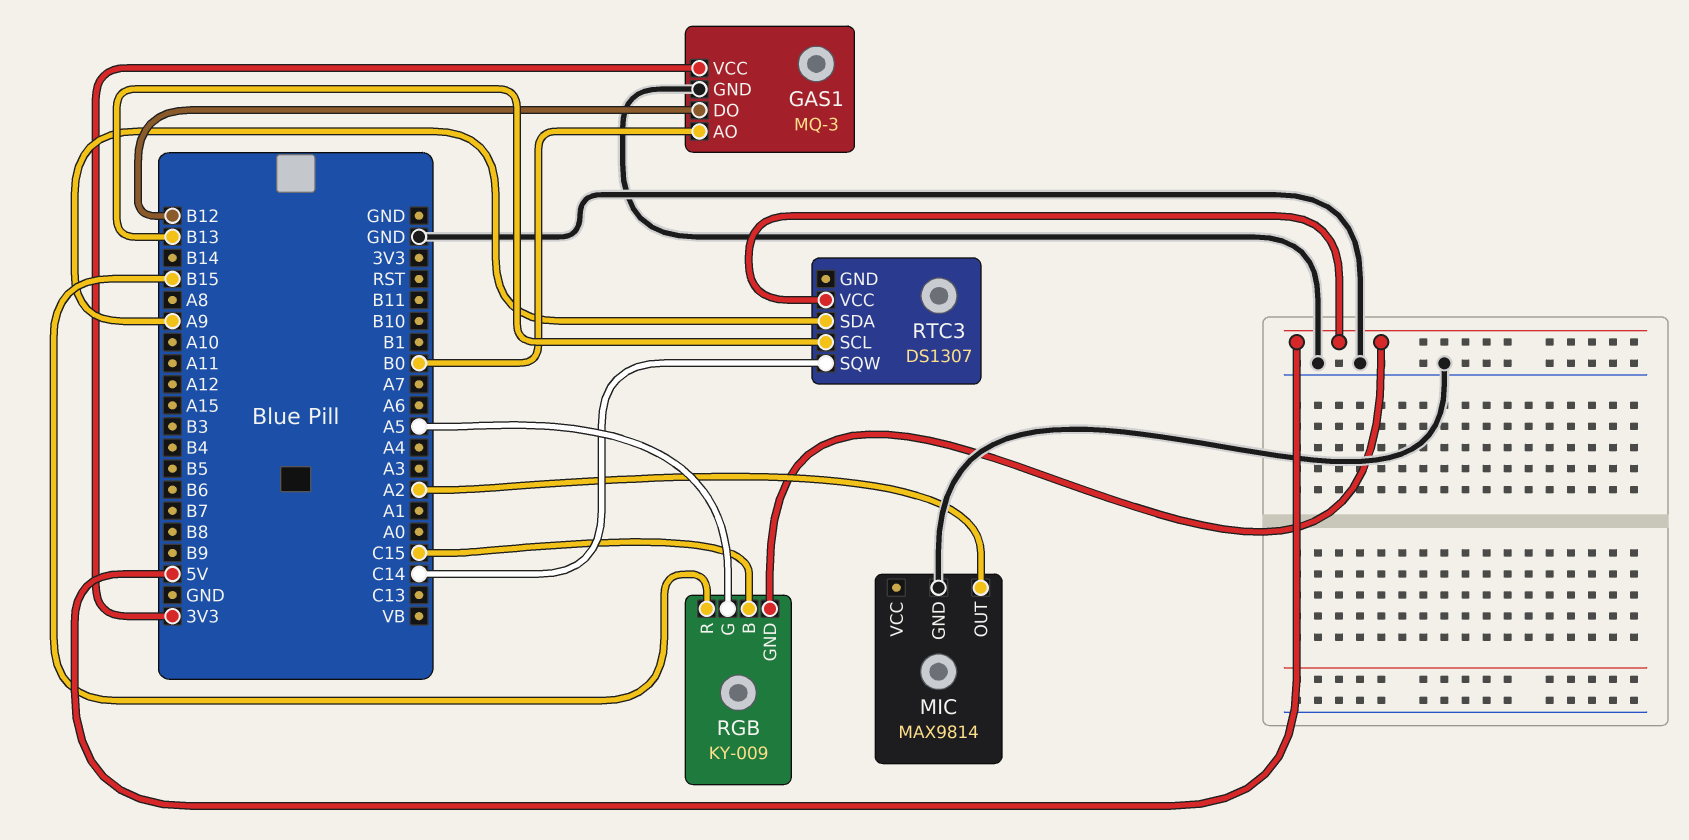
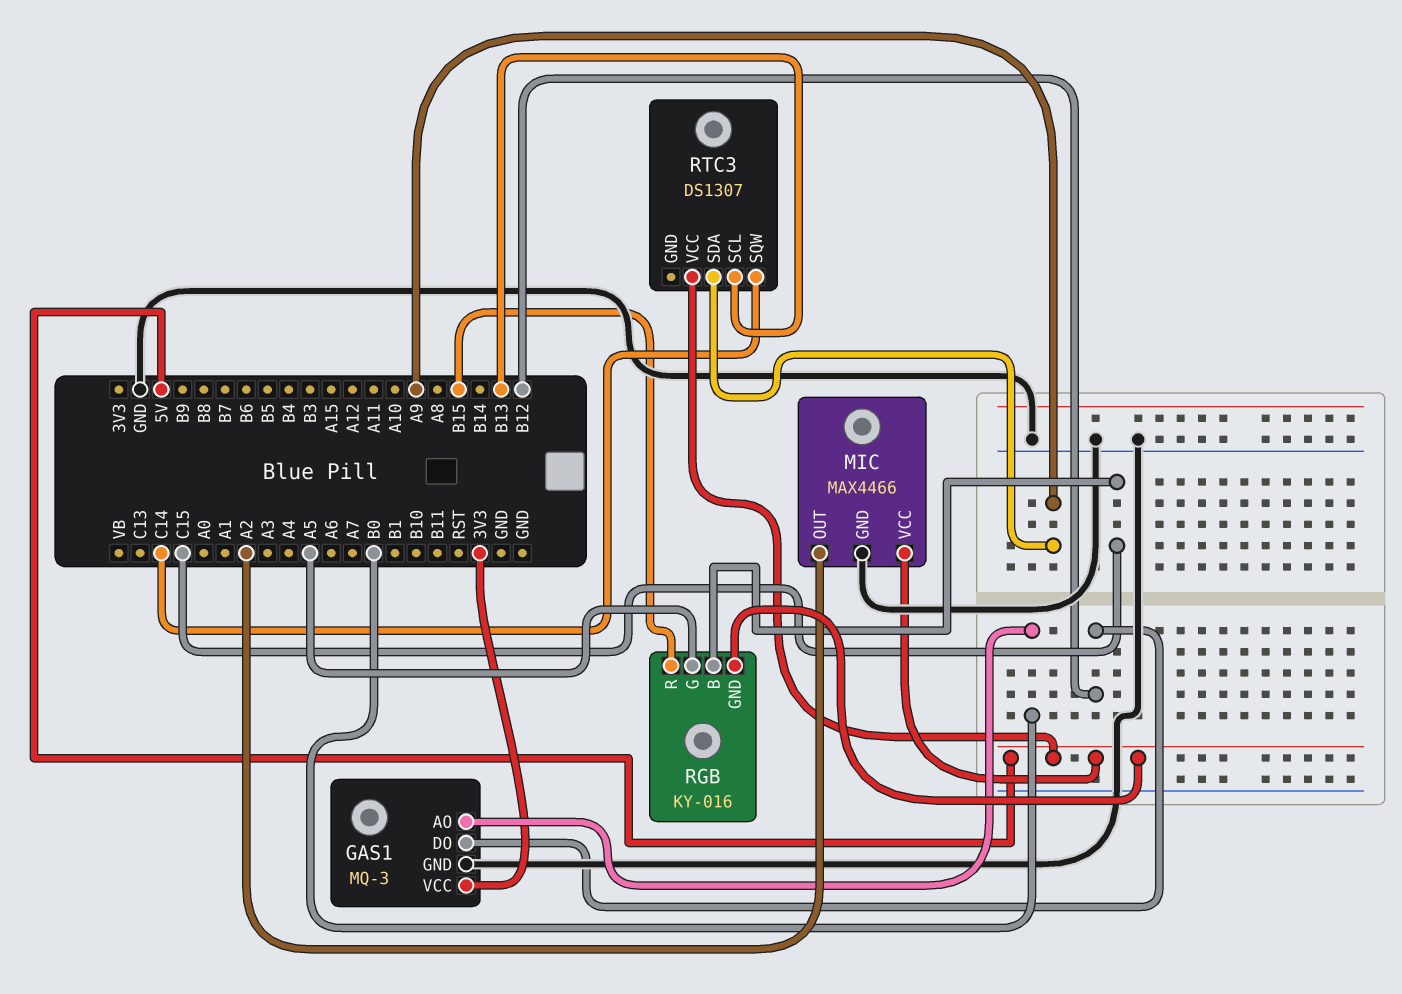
MIC: MAX9814 -> MAX4466
MIC pin VCC: none -> 5V
RGB: KY-009 -> KY-016

